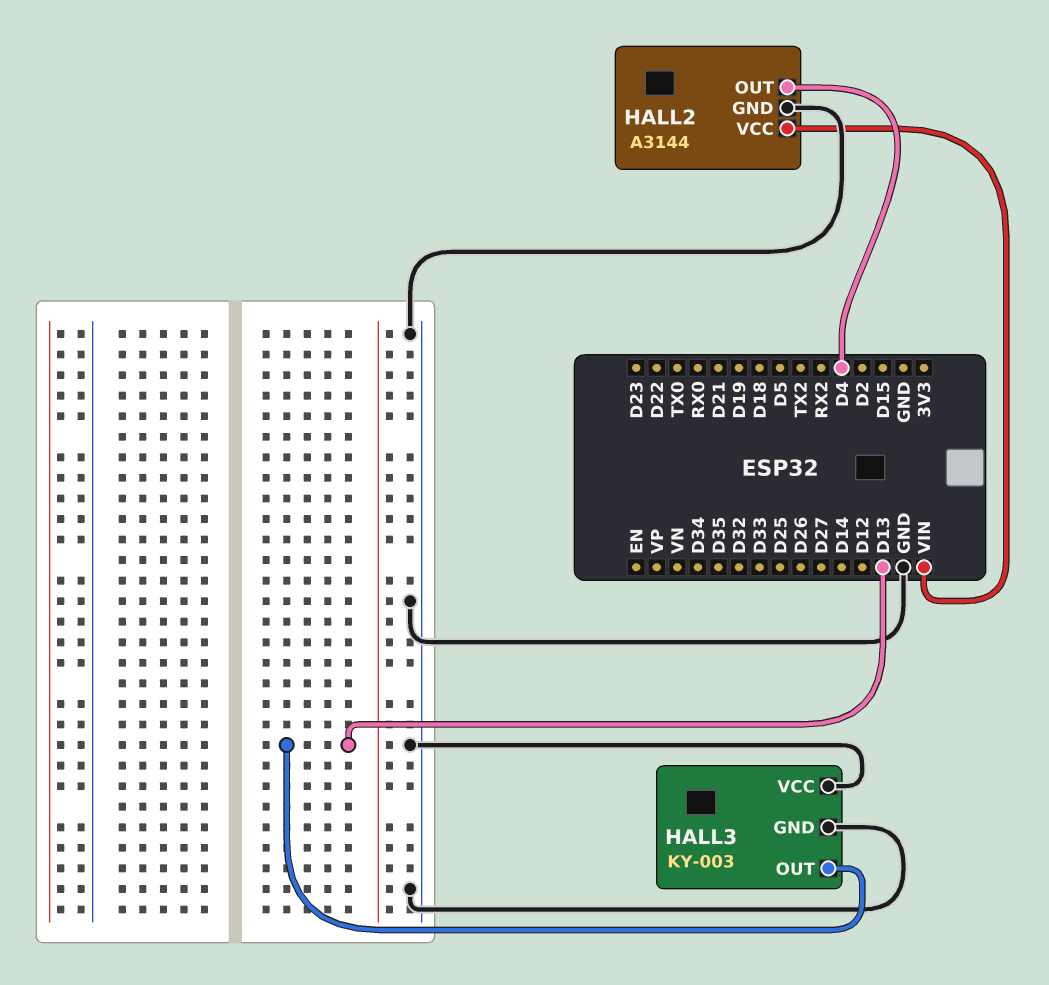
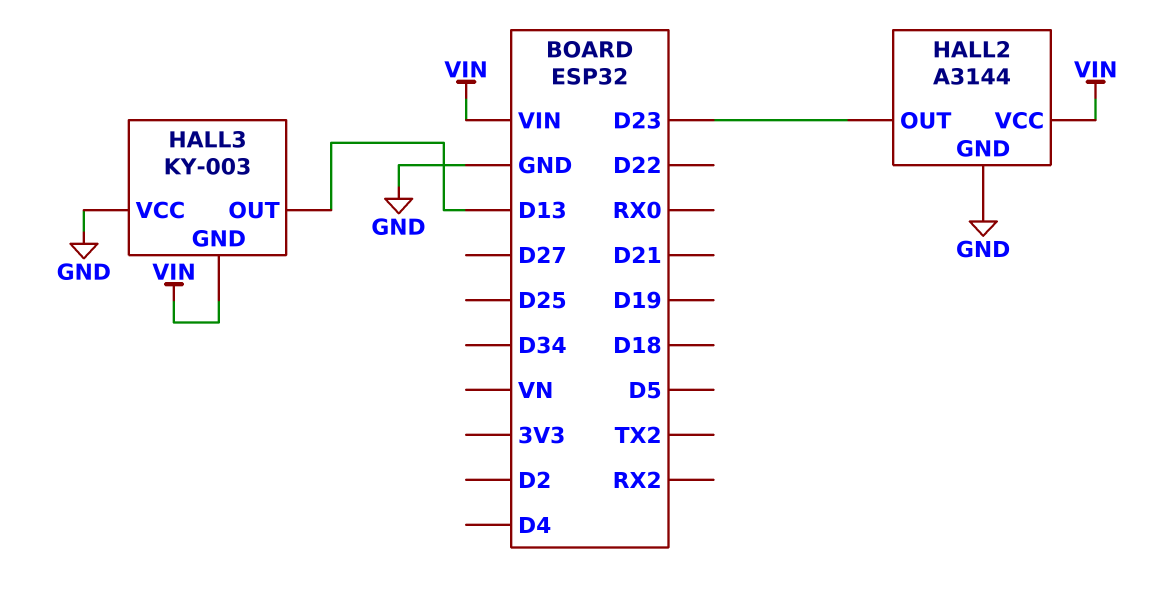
HALL2 pin OUT: D4 -> D23
HALL3 pin GND: GND -> VIN

